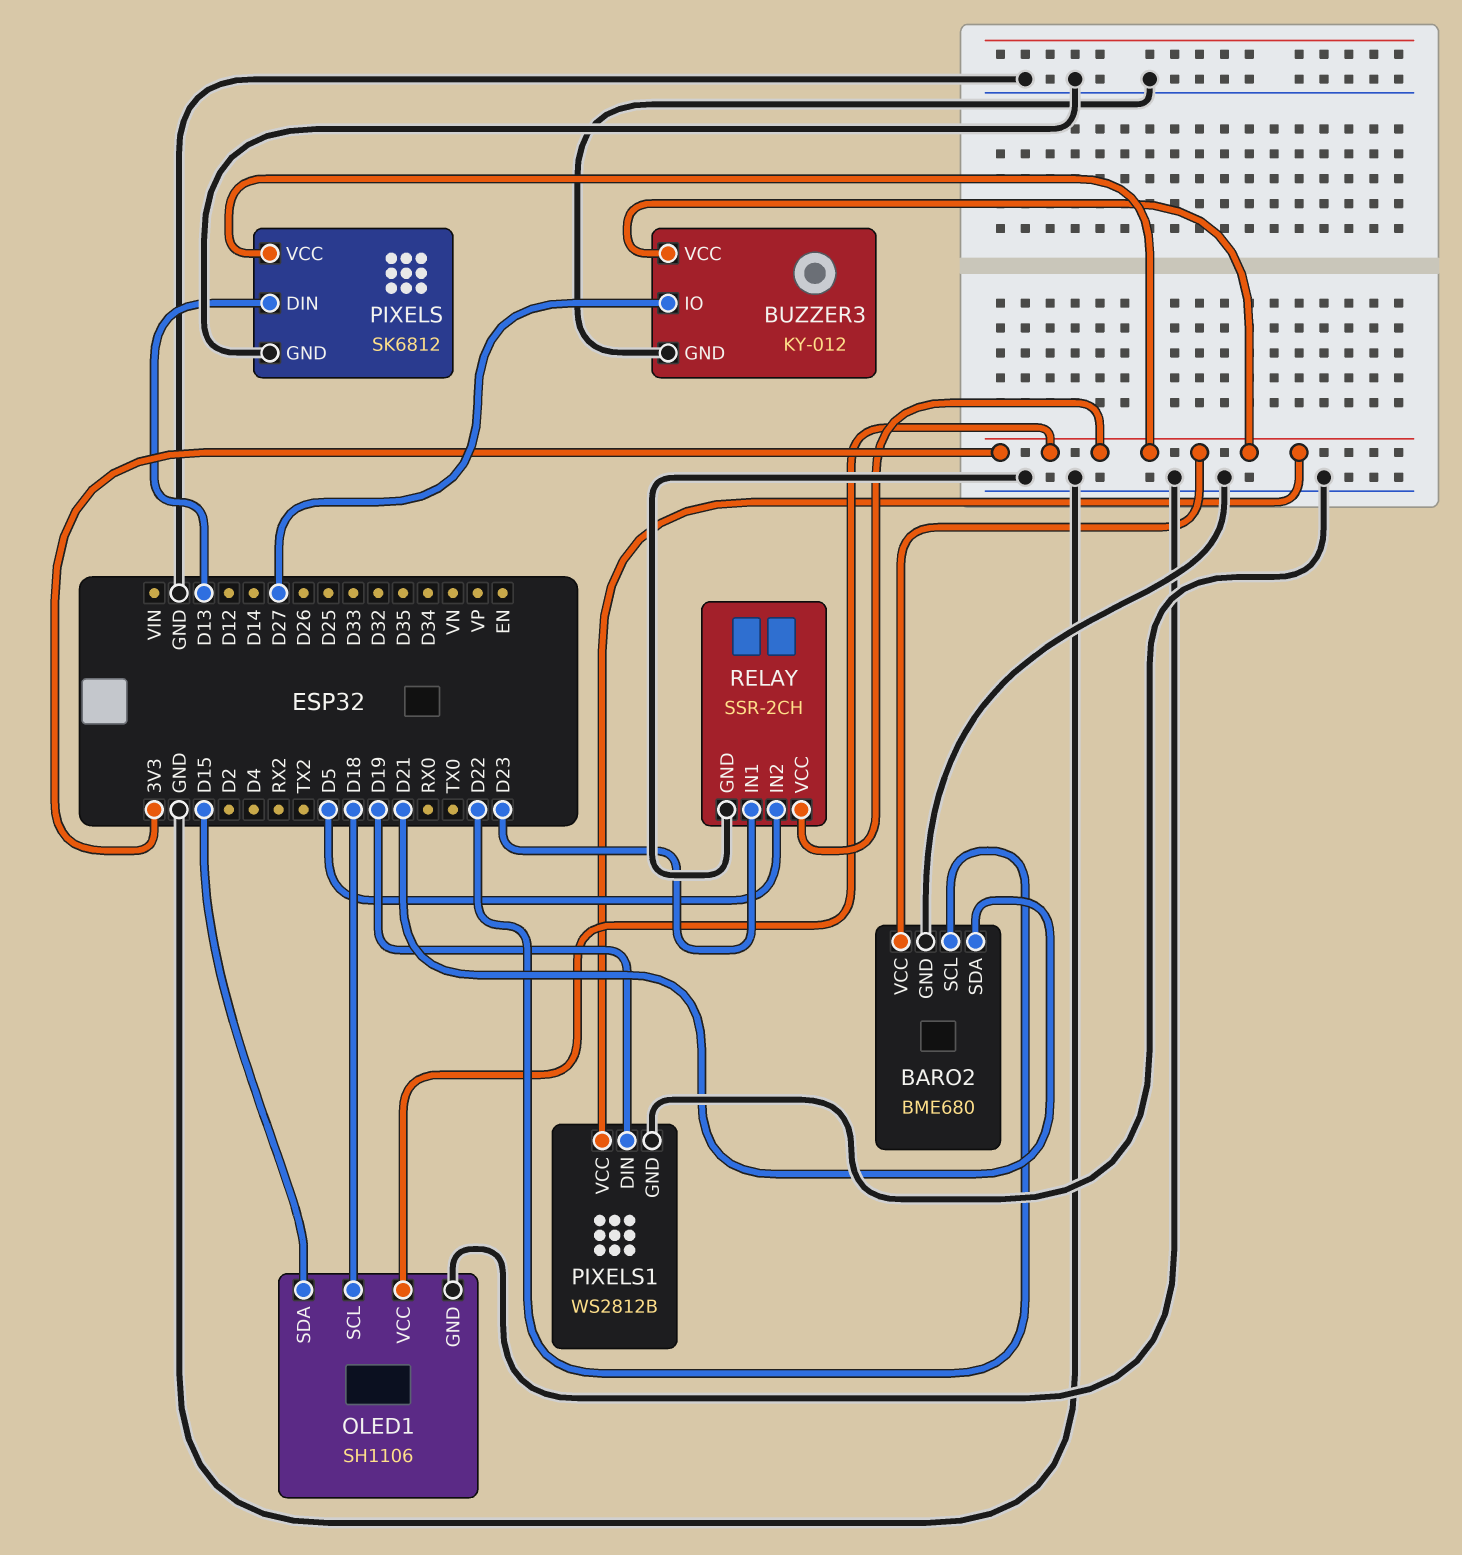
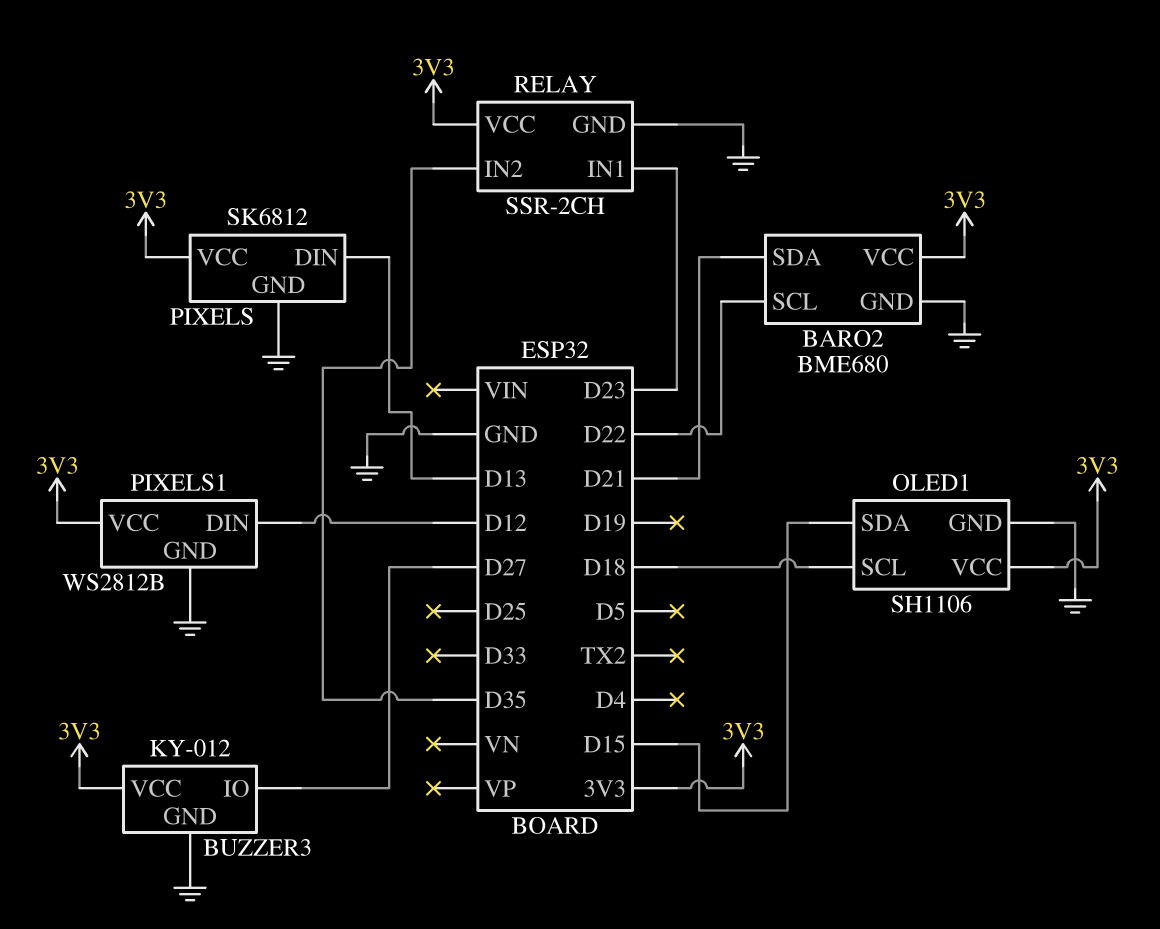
PIXELS1 pin DIN: D19 -> D12
RELAY pin IN2: D5 -> D35

